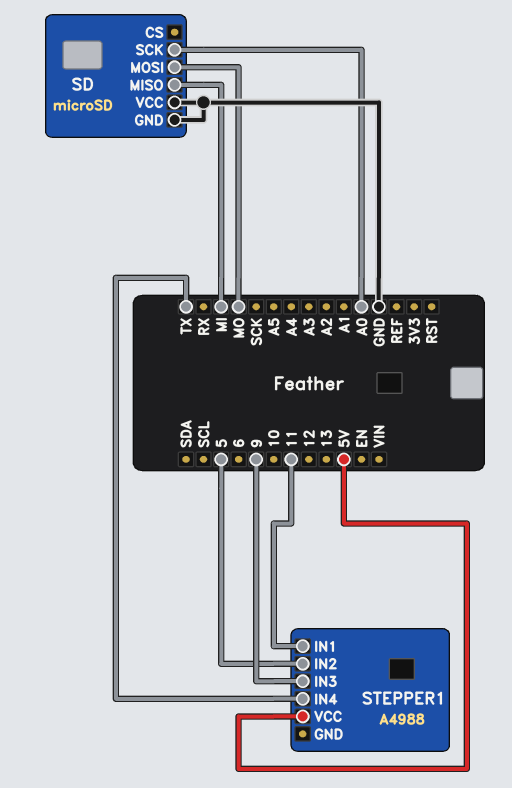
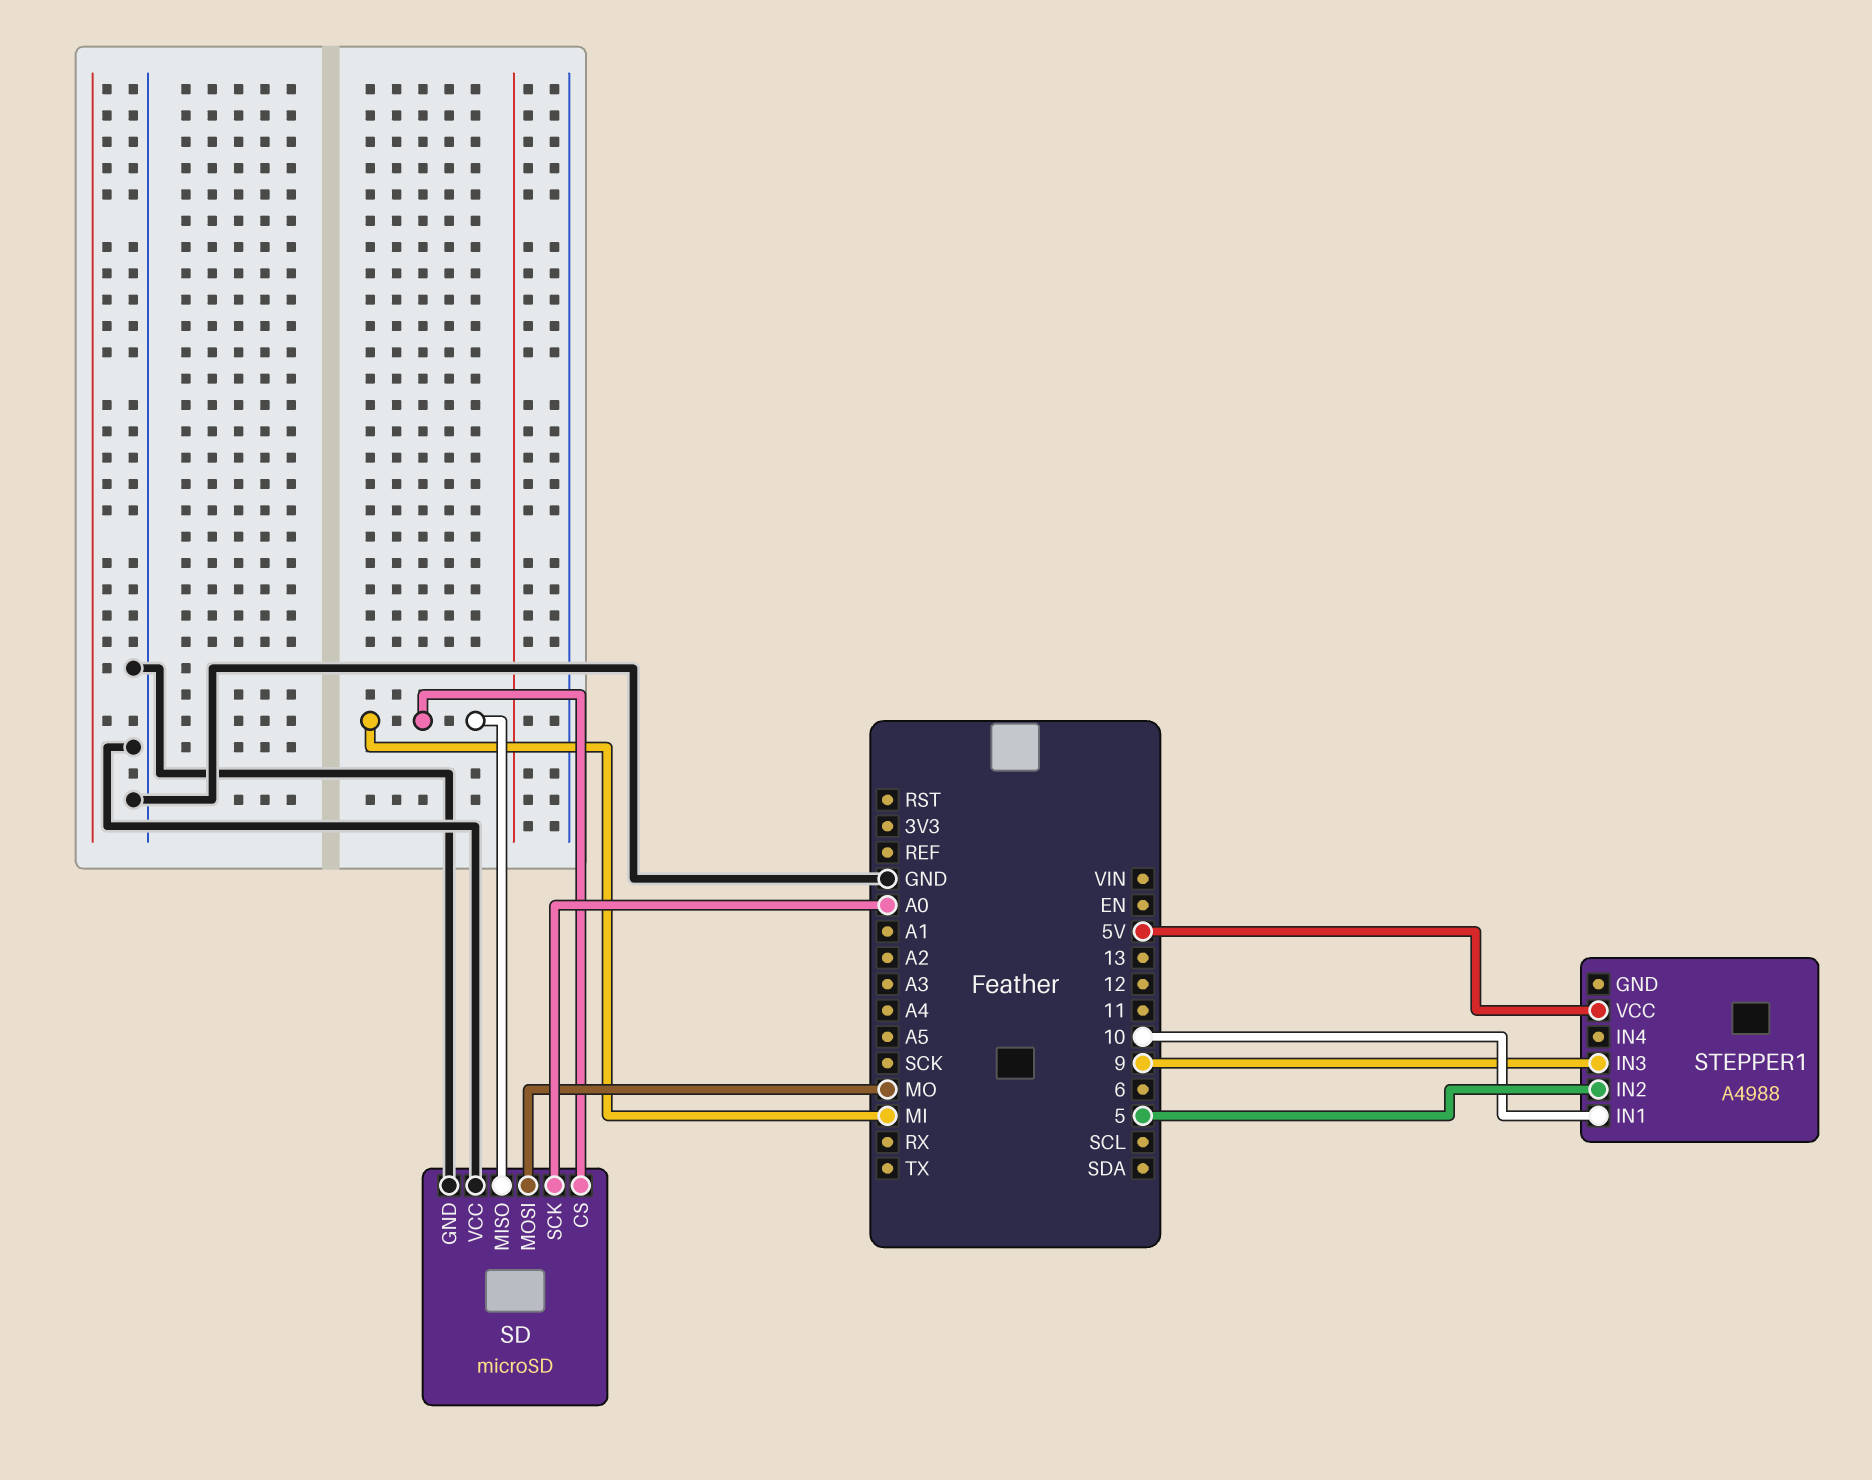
SD pin CS: none -> MI
STEPPER1 pin IN1: 11 -> 10
STEPPER1 pin IN4: TX -> none

